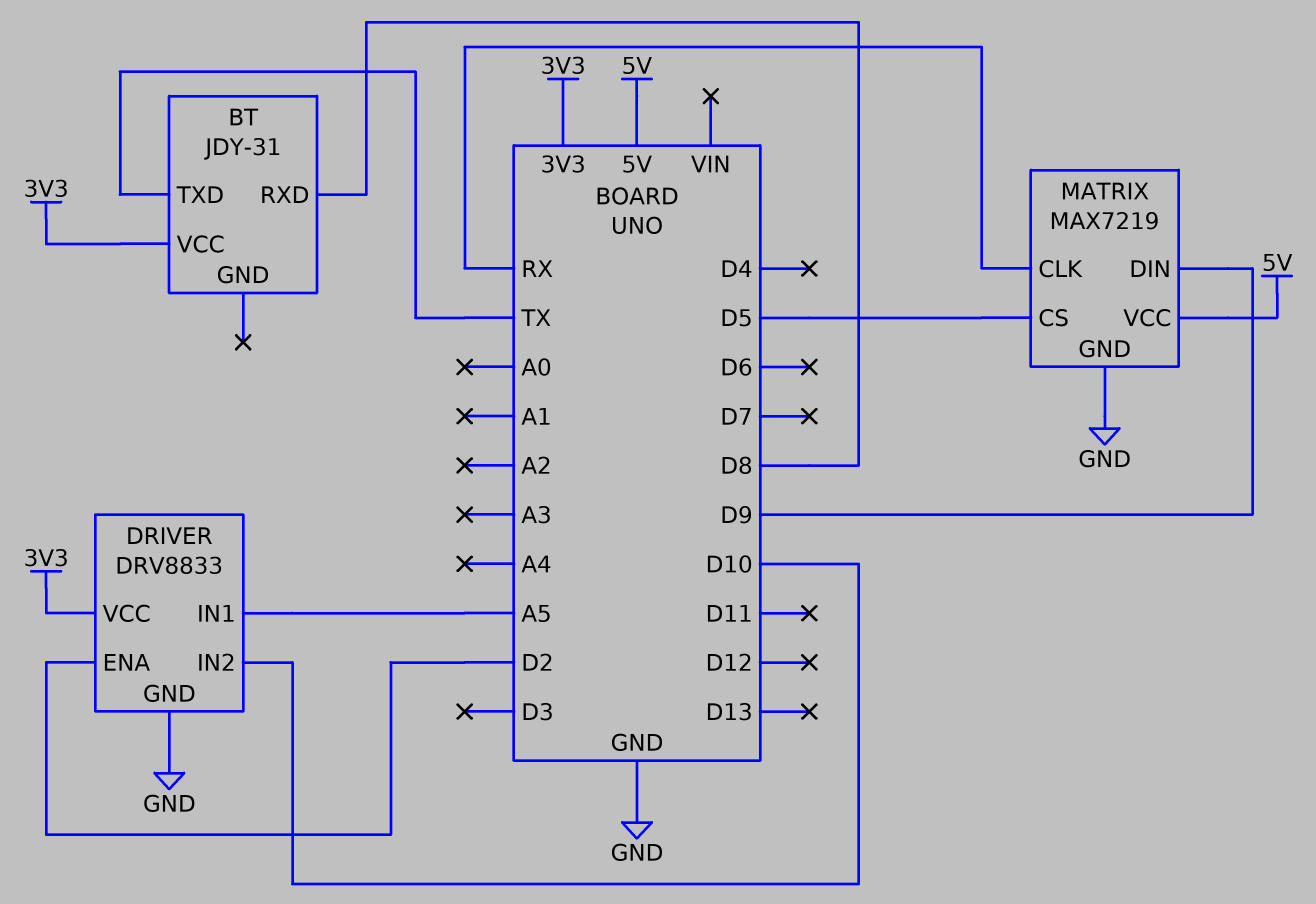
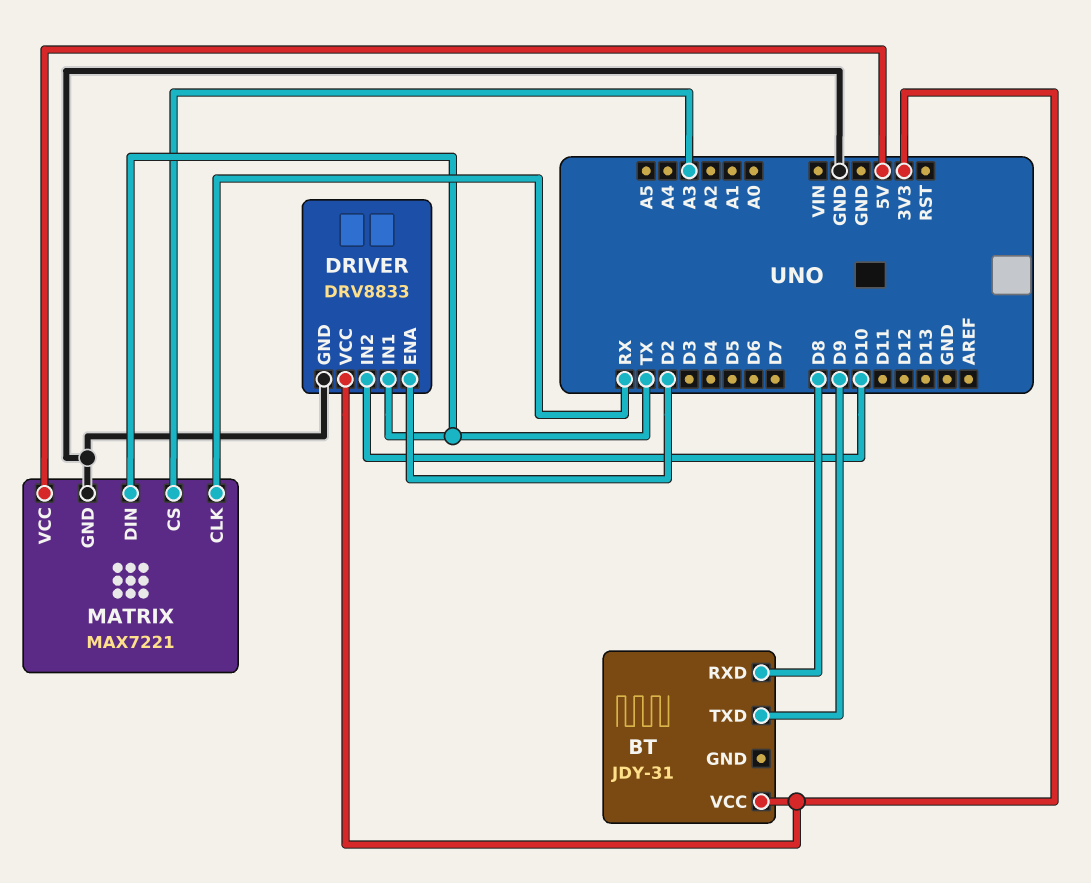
BT pin TXD: TX -> D9
DRIVER pin IN1: A5 -> TX
MATRIX: MAX7219 -> MAX7221
MATRIX pin CS: D5 -> A3
MATRIX pin DIN: D9 -> TX

